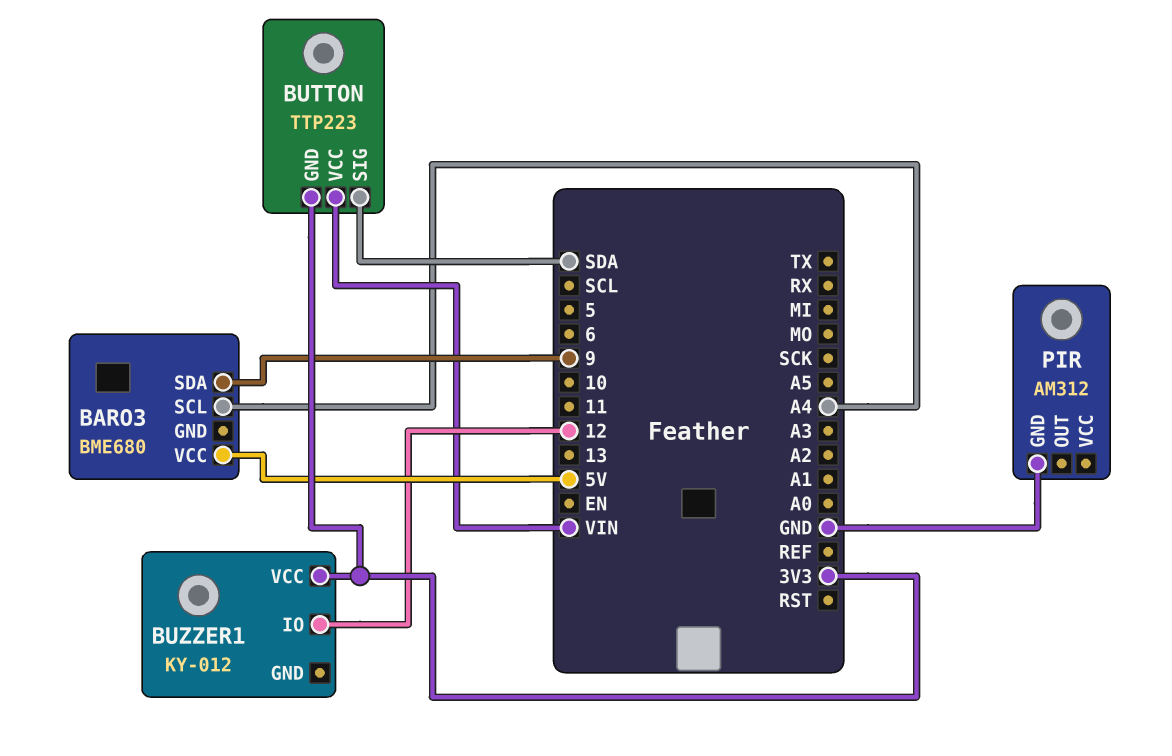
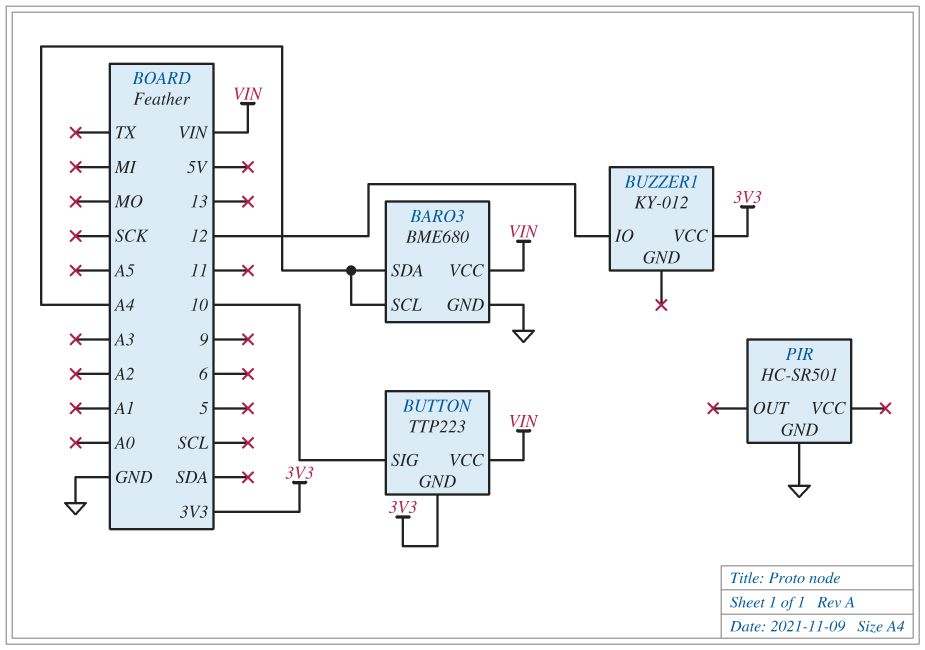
BARO3 pin GND: none -> GND
BARO3 pin SDA: 9 -> A4
BARO3 pin VCC: 5V -> VIN
BUTTON pin SIG: SDA -> 10
PIR: AM312 -> HC-SR501

